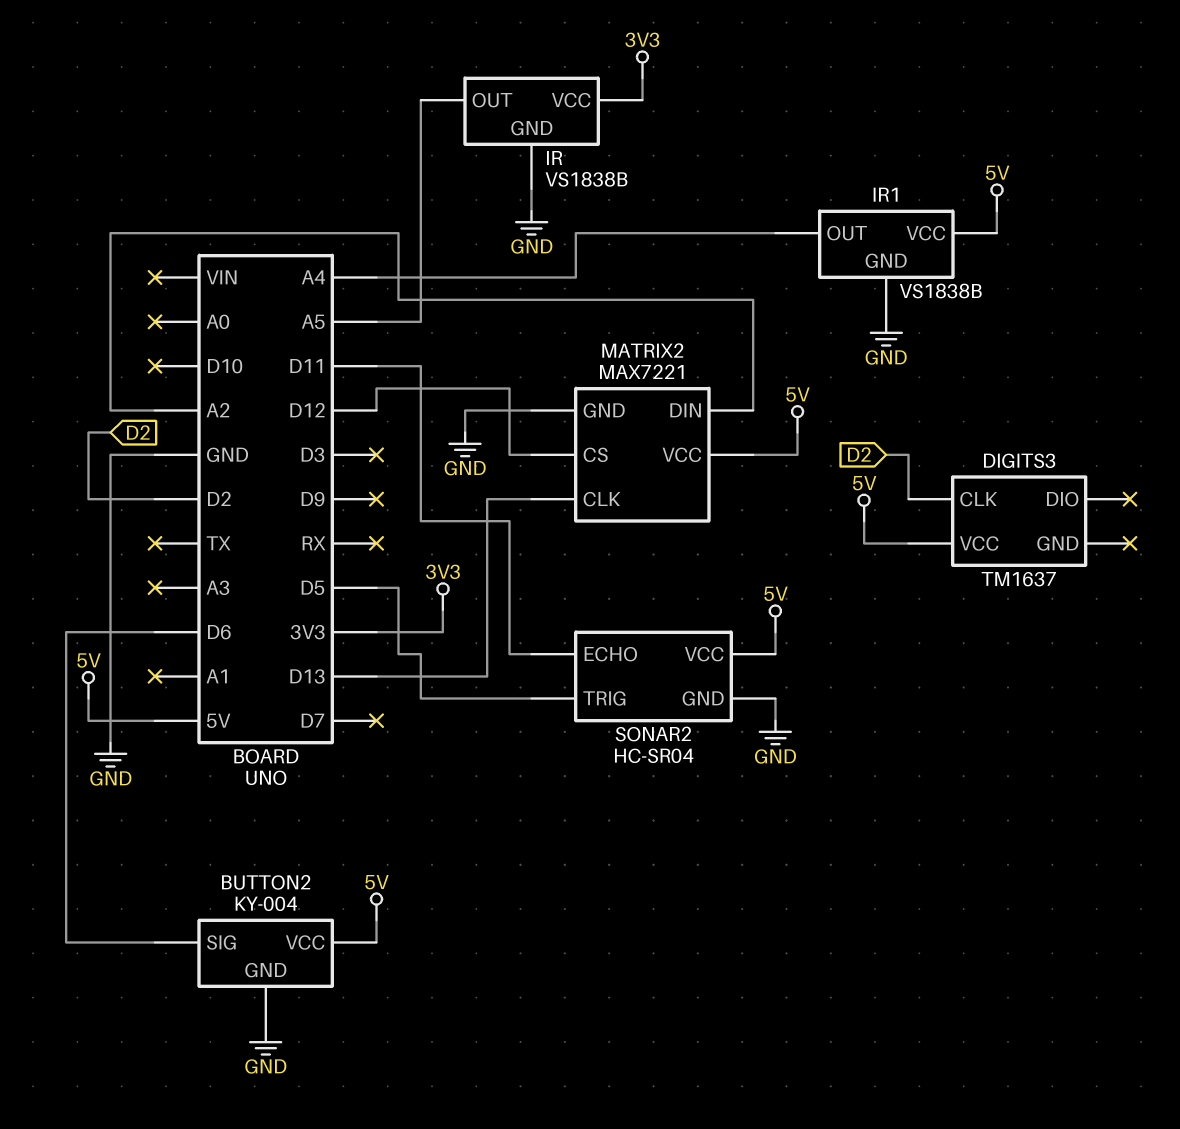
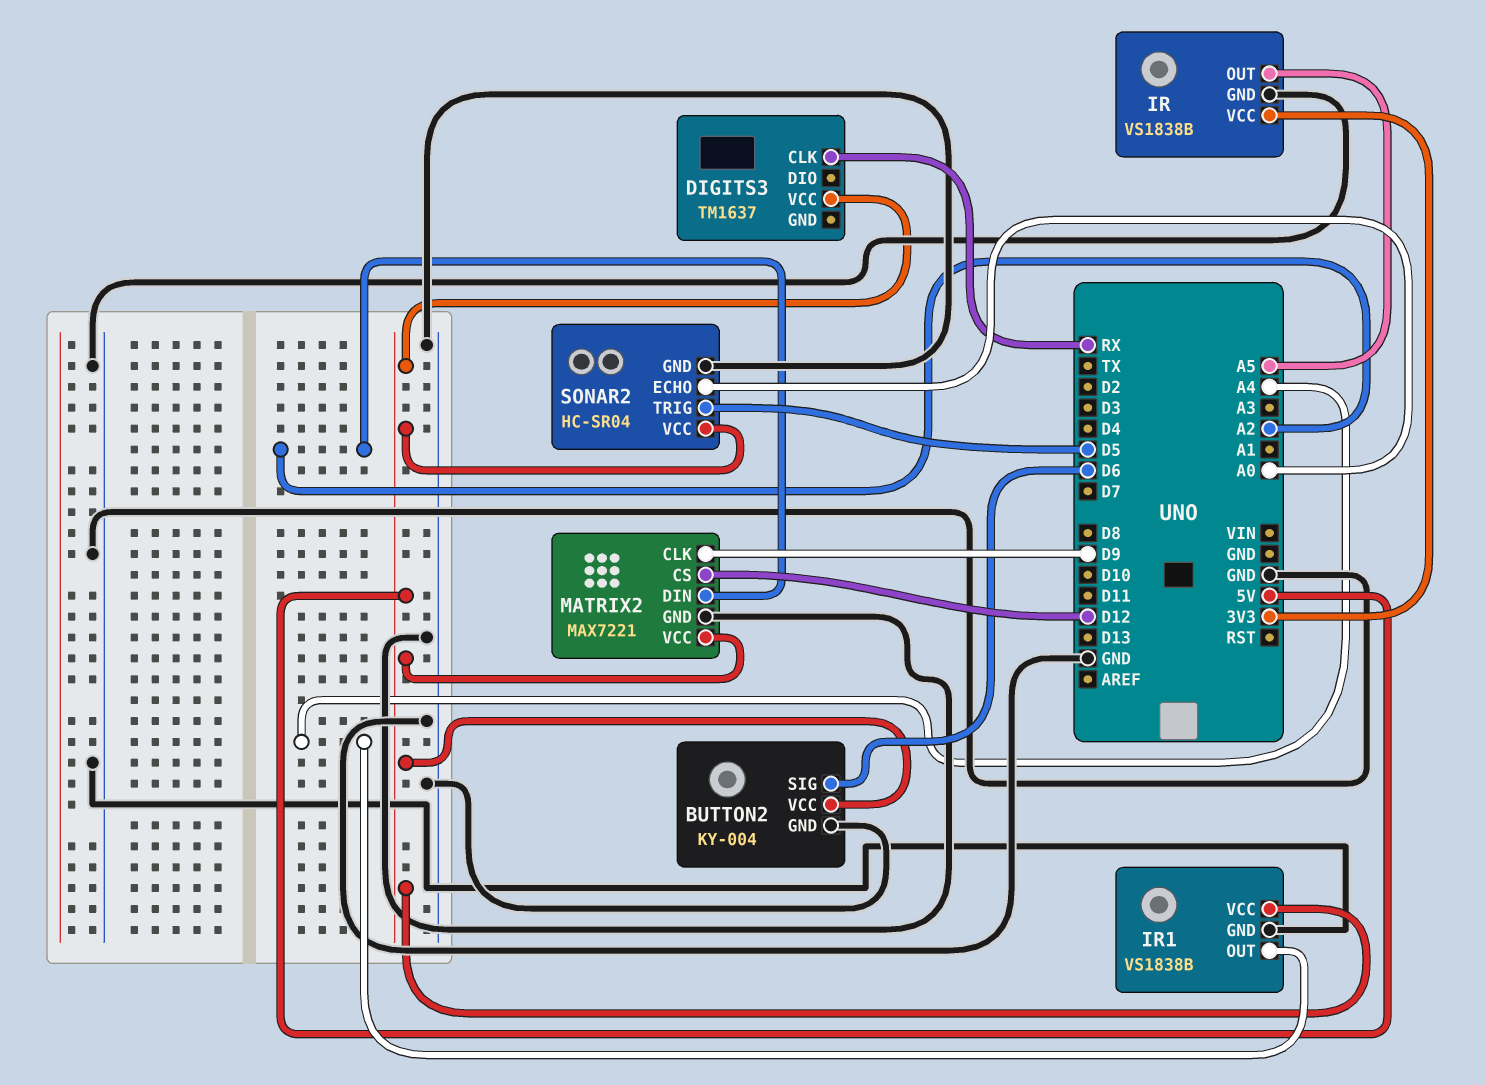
DIGITS3 pin CLK: D2 -> RX
MATRIX2 pin CLK: D13 -> D9
SONAR2 pin ECHO: D11 -> A0

